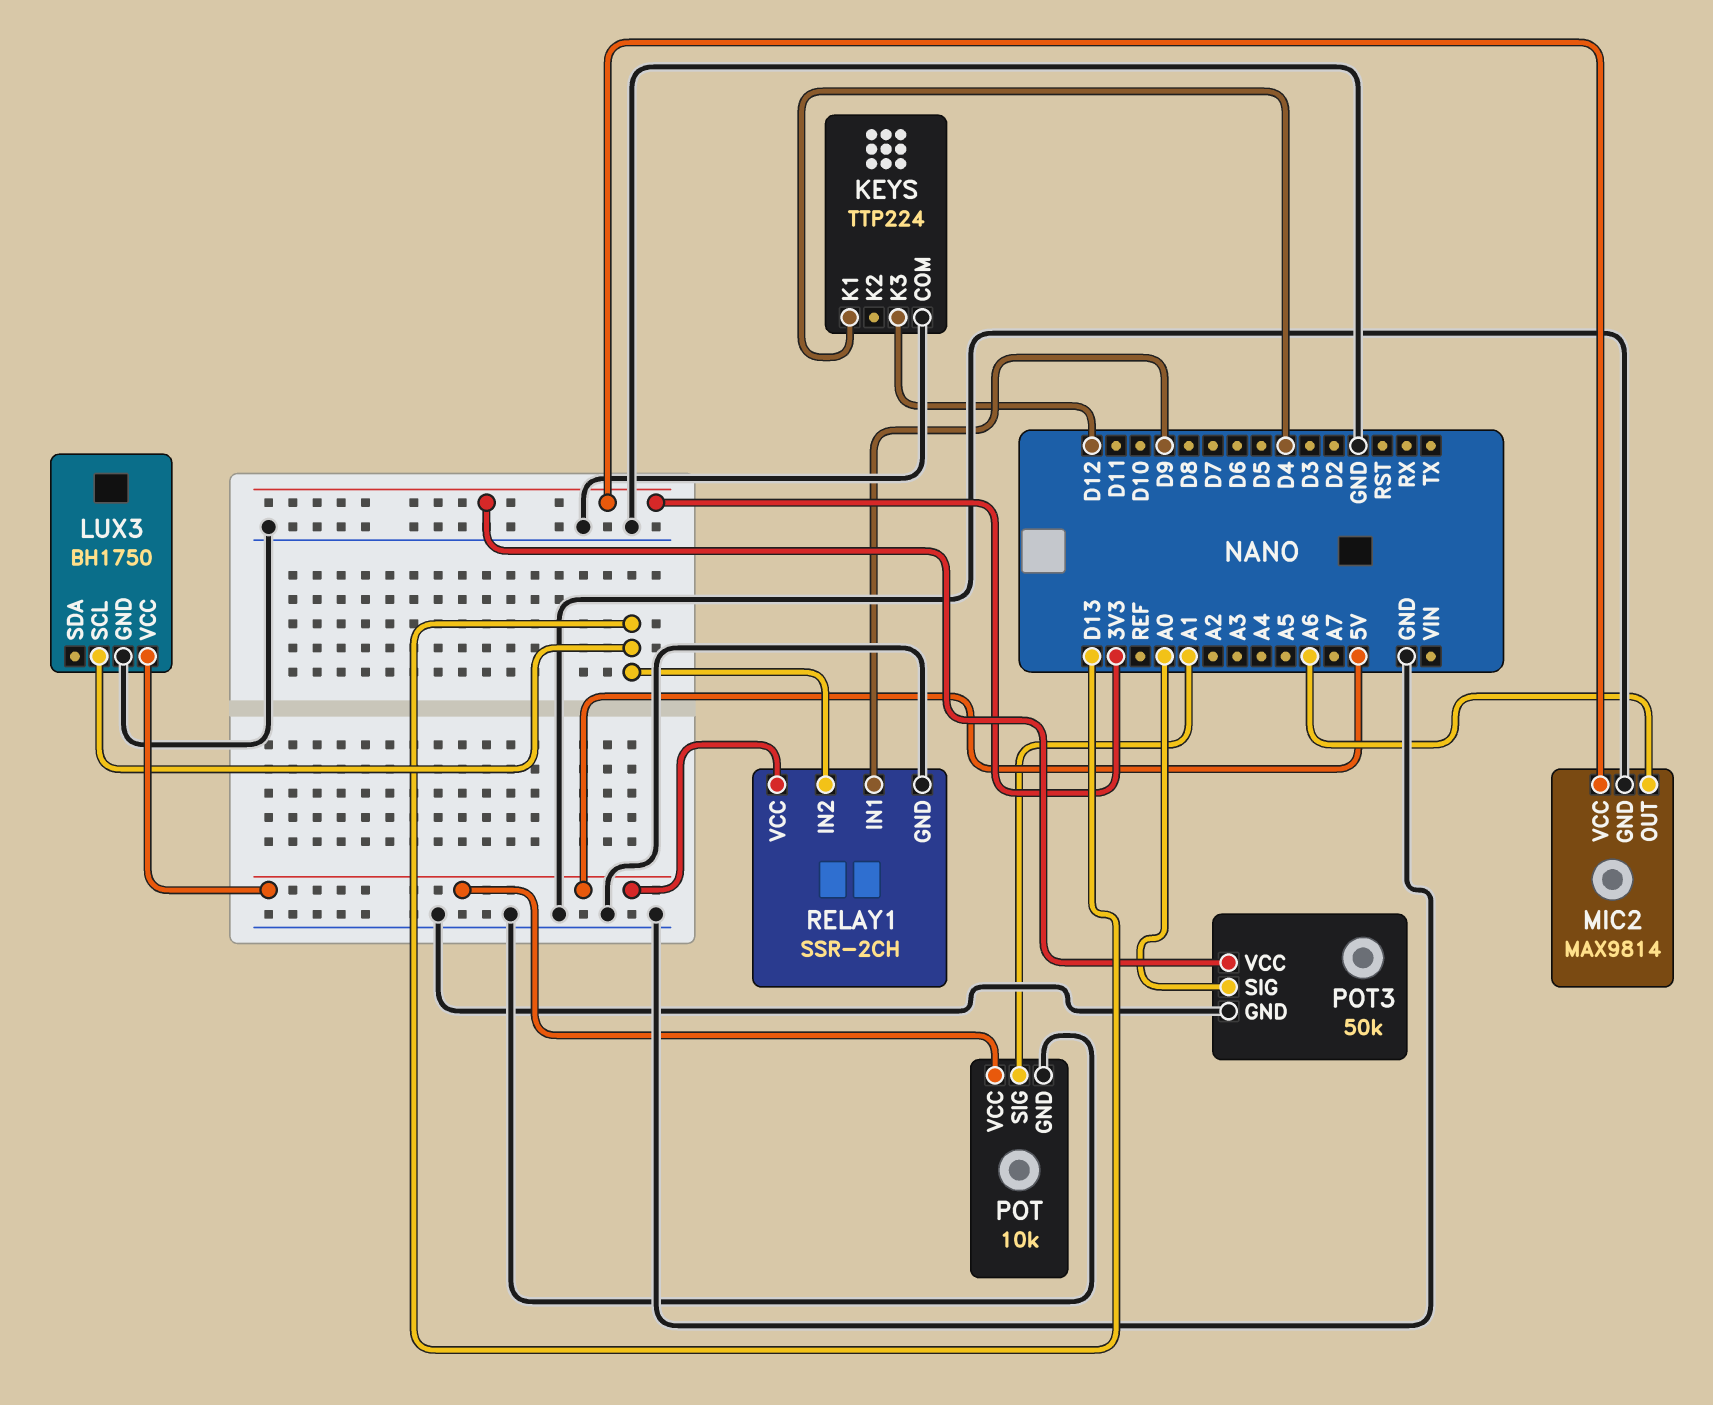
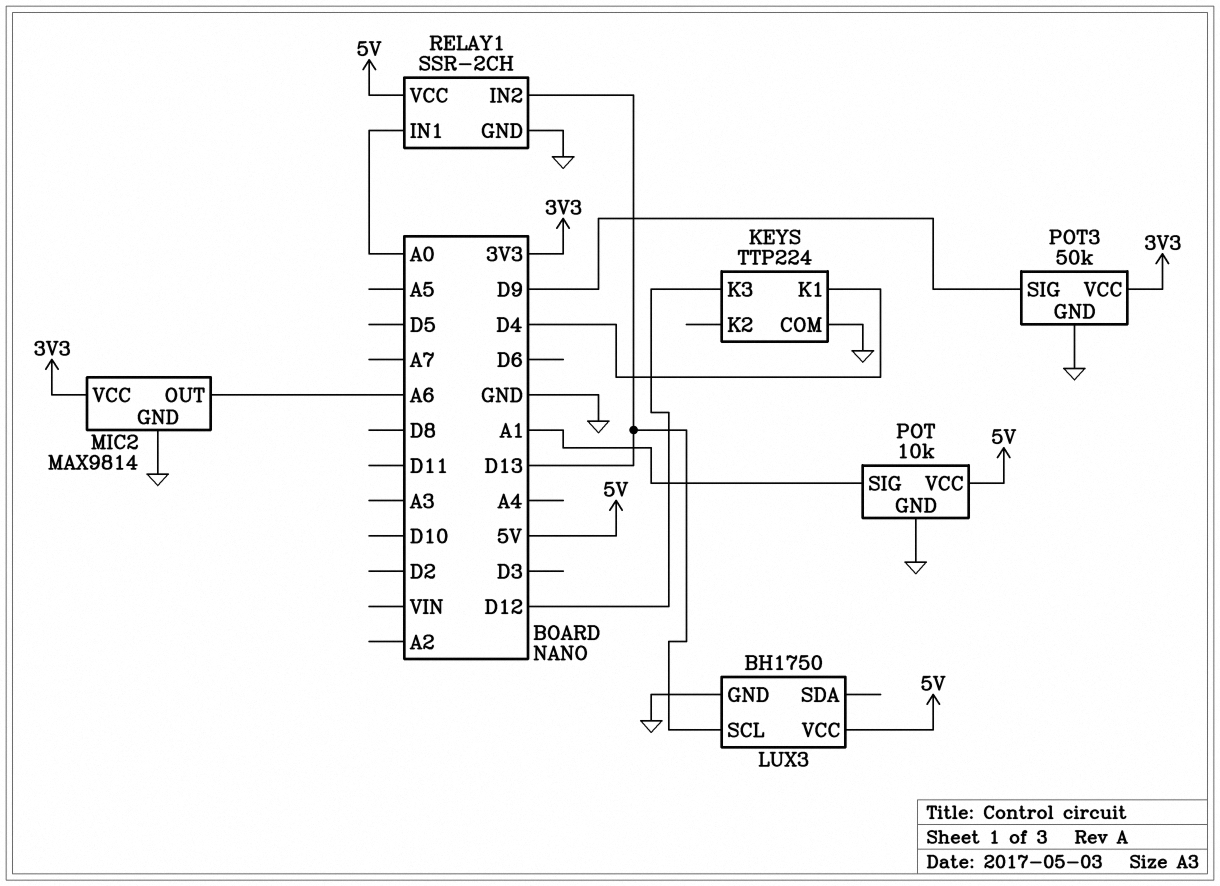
POT3 pin SIG: A0 -> D9
RELAY1 pin IN1: D9 -> A0

